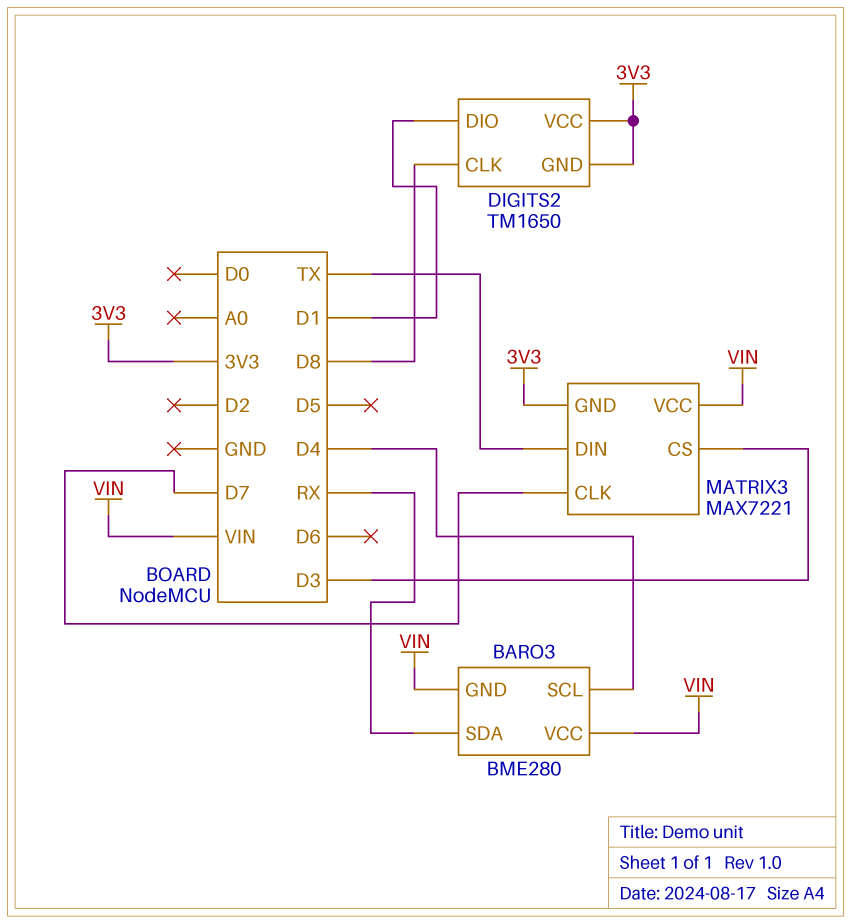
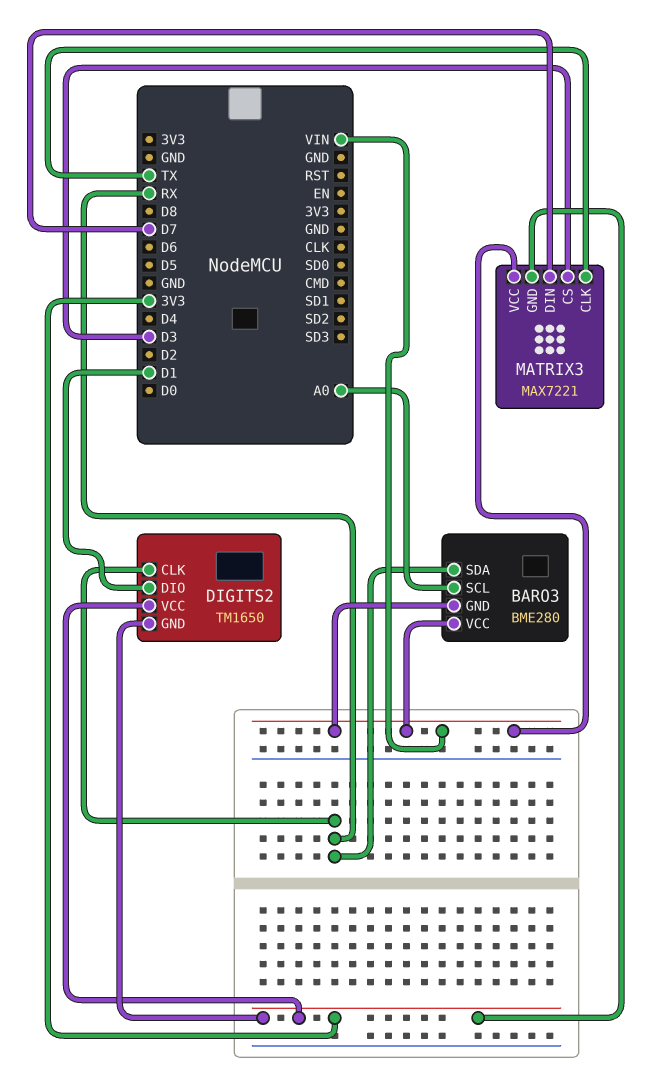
BARO3 pin SCL: D4 -> A0
DIGITS2 pin CLK: D8 -> RX
MATRIX3 pin CLK: D7 -> TX
MATRIX3 pin DIN: TX -> D7

